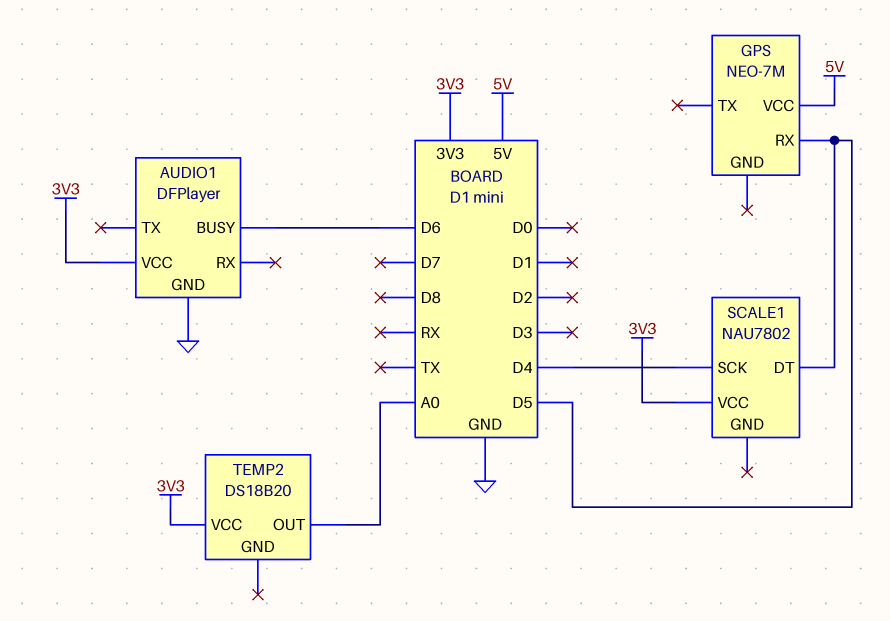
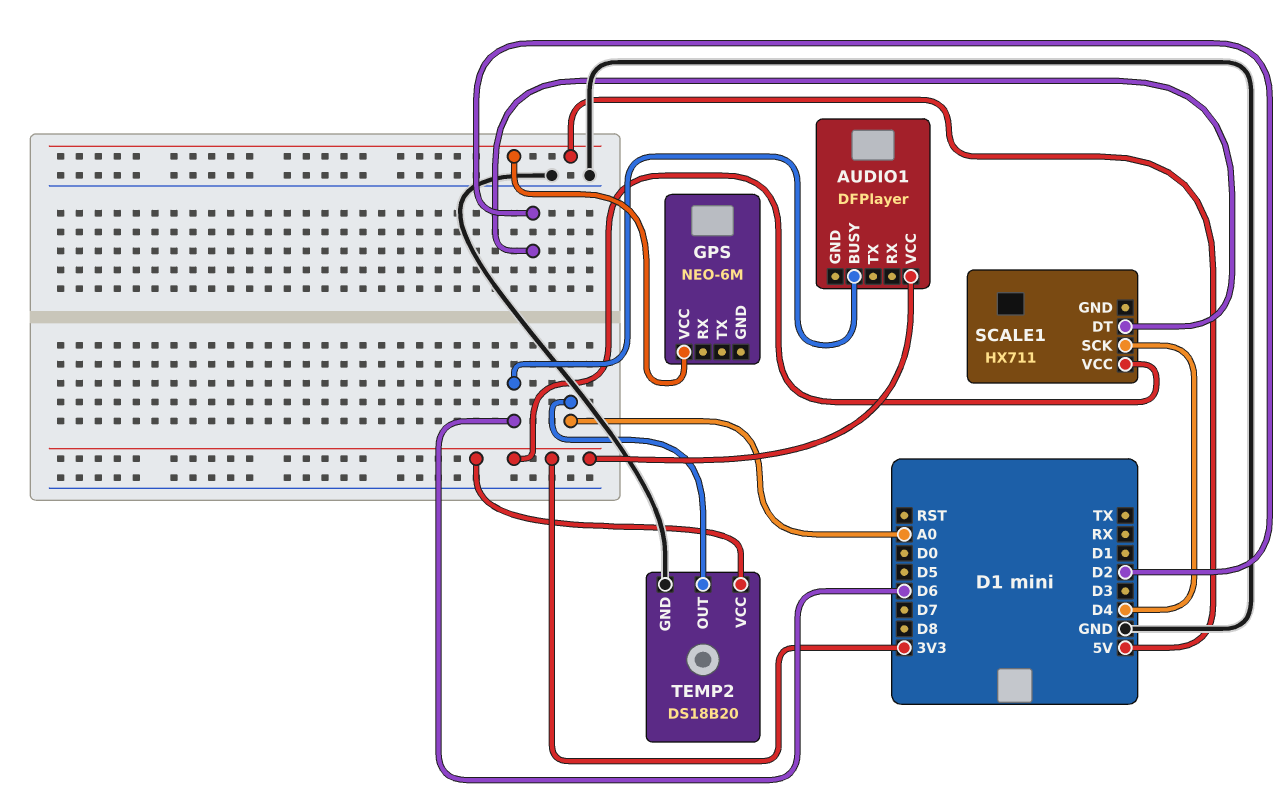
AUDIO1 pin GND: GND -> none
GPS: NEO-7M -> NEO-6M
GPS pin RX: D5 -> none
SCALE1: NAU7802 -> HX711
SCALE1 pin DT: D5 -> D2
TEMP2 pin GND: none -> GND

